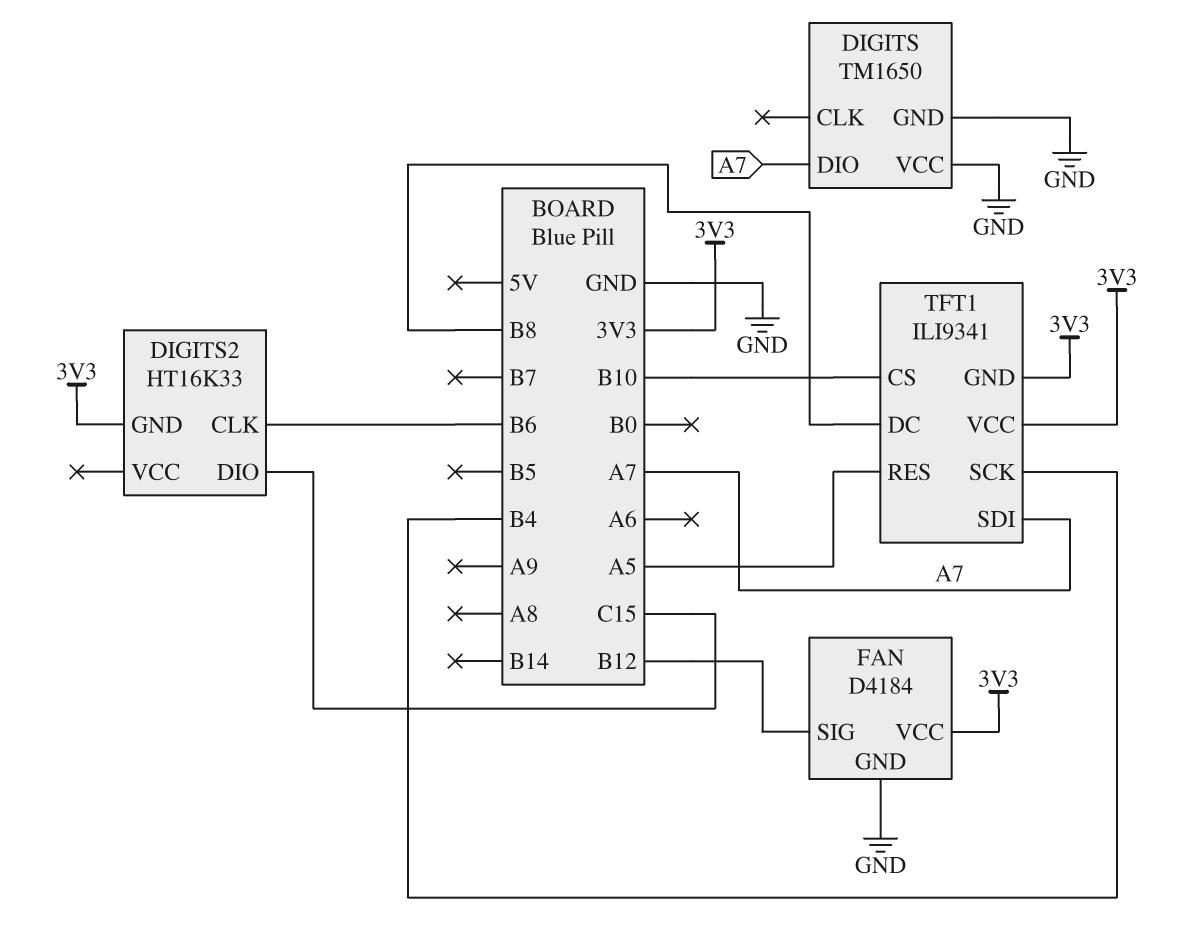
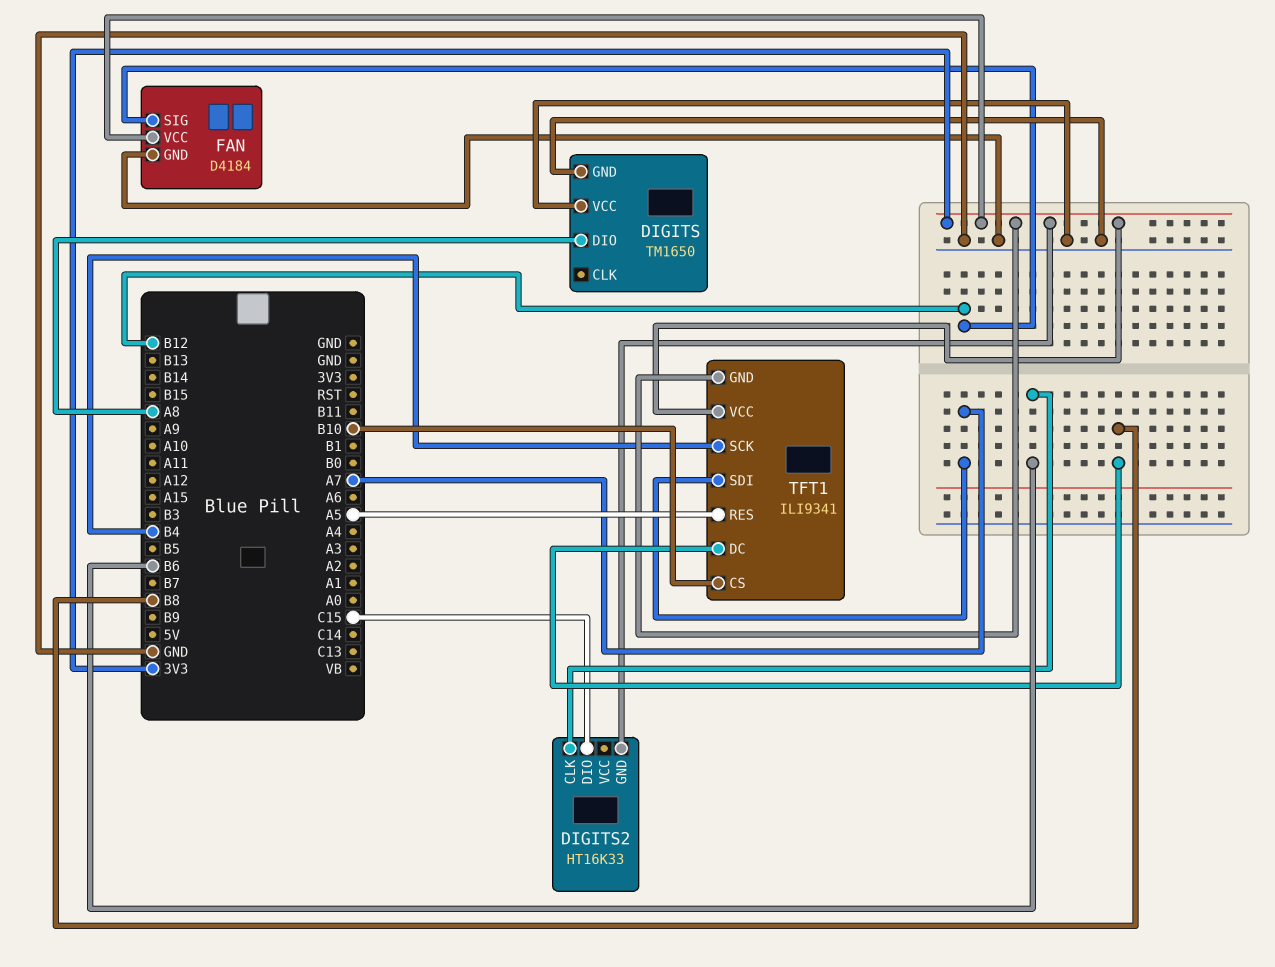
DIGITS pin DIO: A7 -> A8

